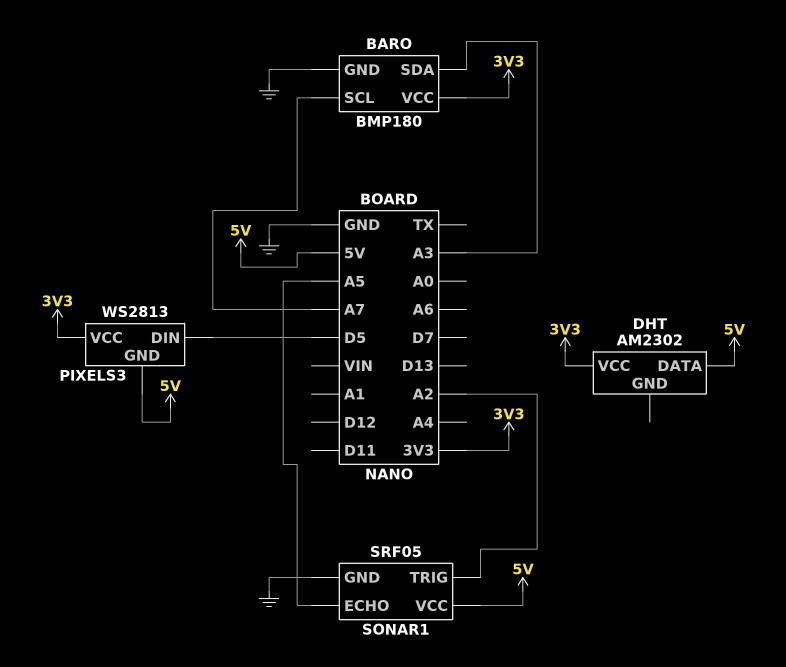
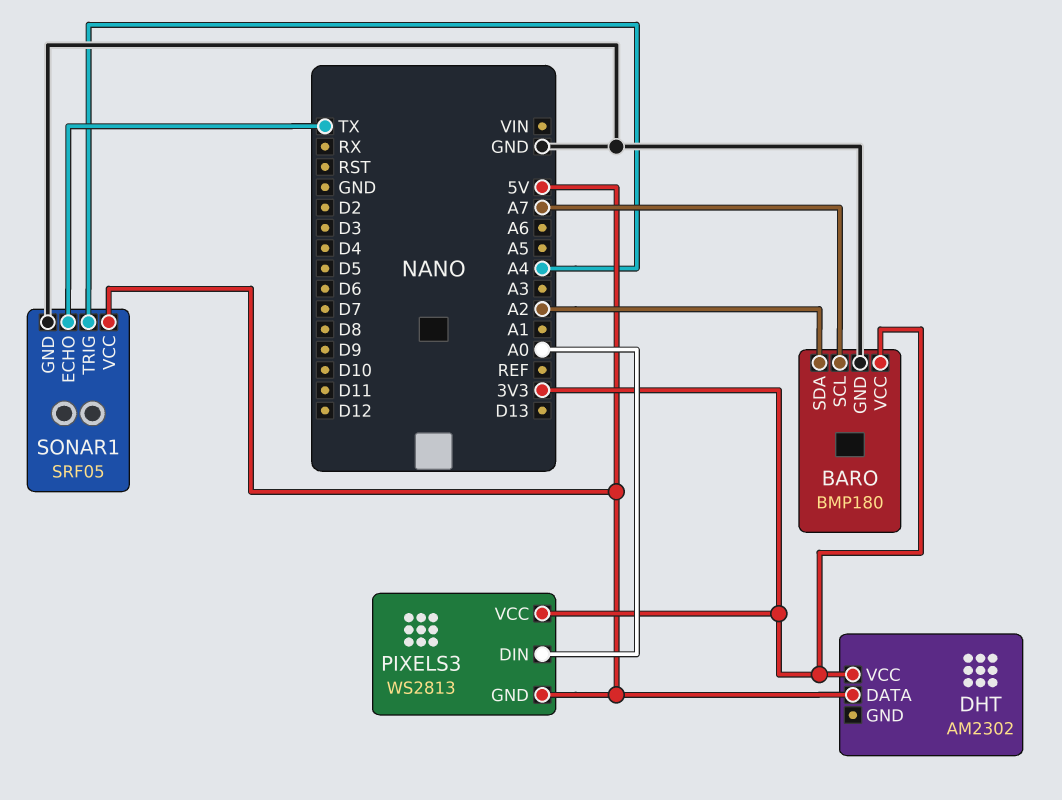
BARO pin SDA: A3 -> A2
PIXELS3 pin DIN: D5 -> A0
SONAR1 pin ECHO: A5 -> TX
SONAR1 pin TRIG: A2 -> A4

